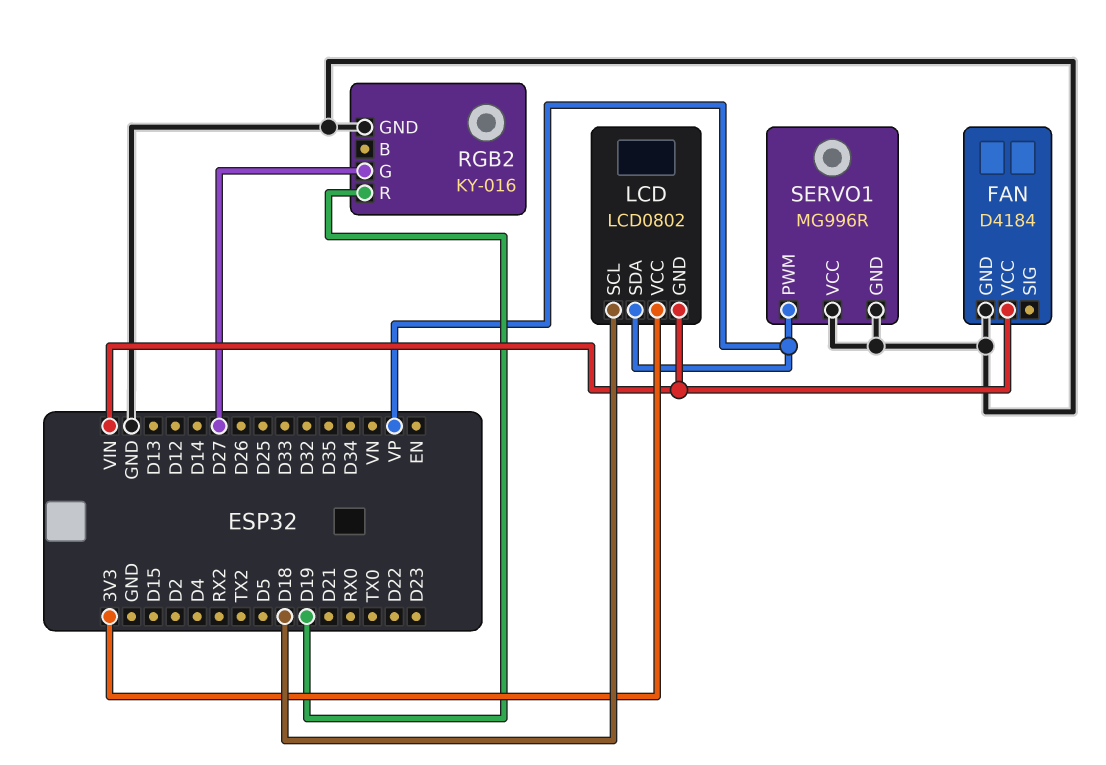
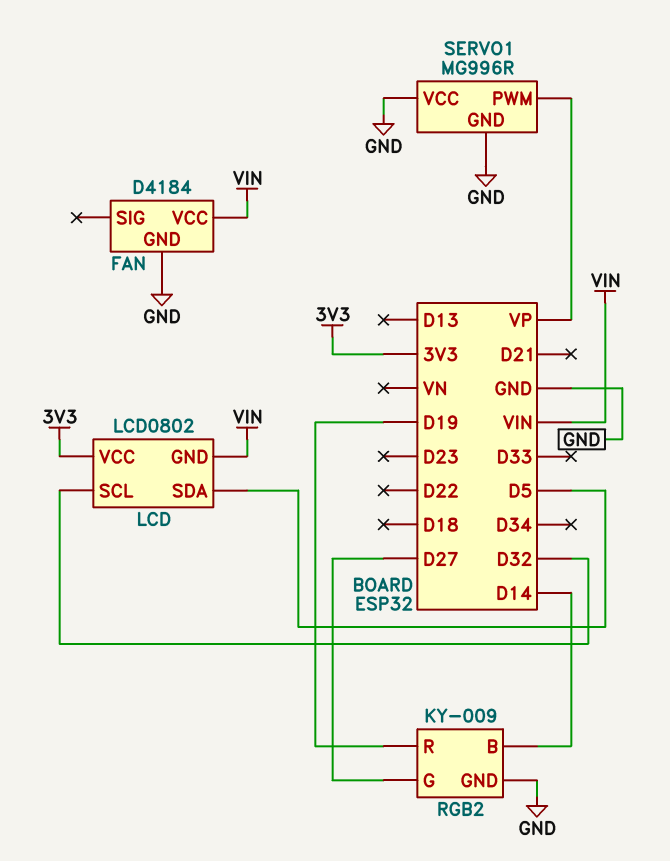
LCD pin SCL: D18 -> D32
LCD pin SDA: VP -> D5
RGB2: KY-016 -> KY-009
RGB2 pin B: none -> D14

